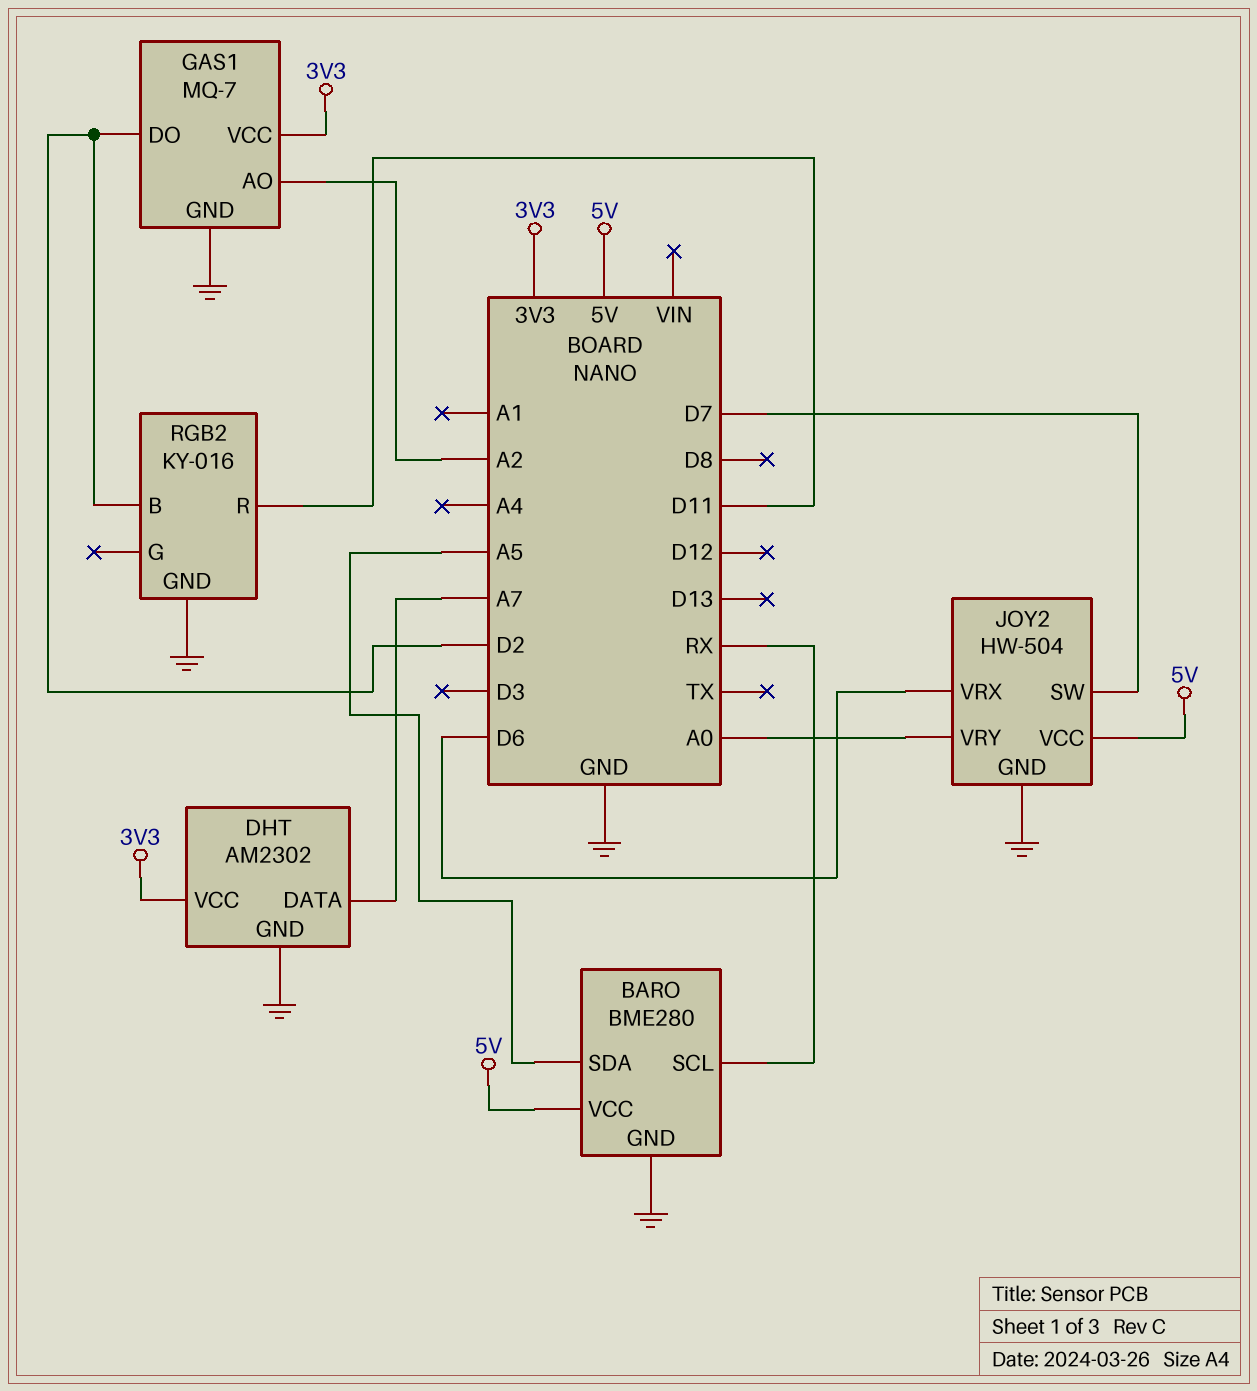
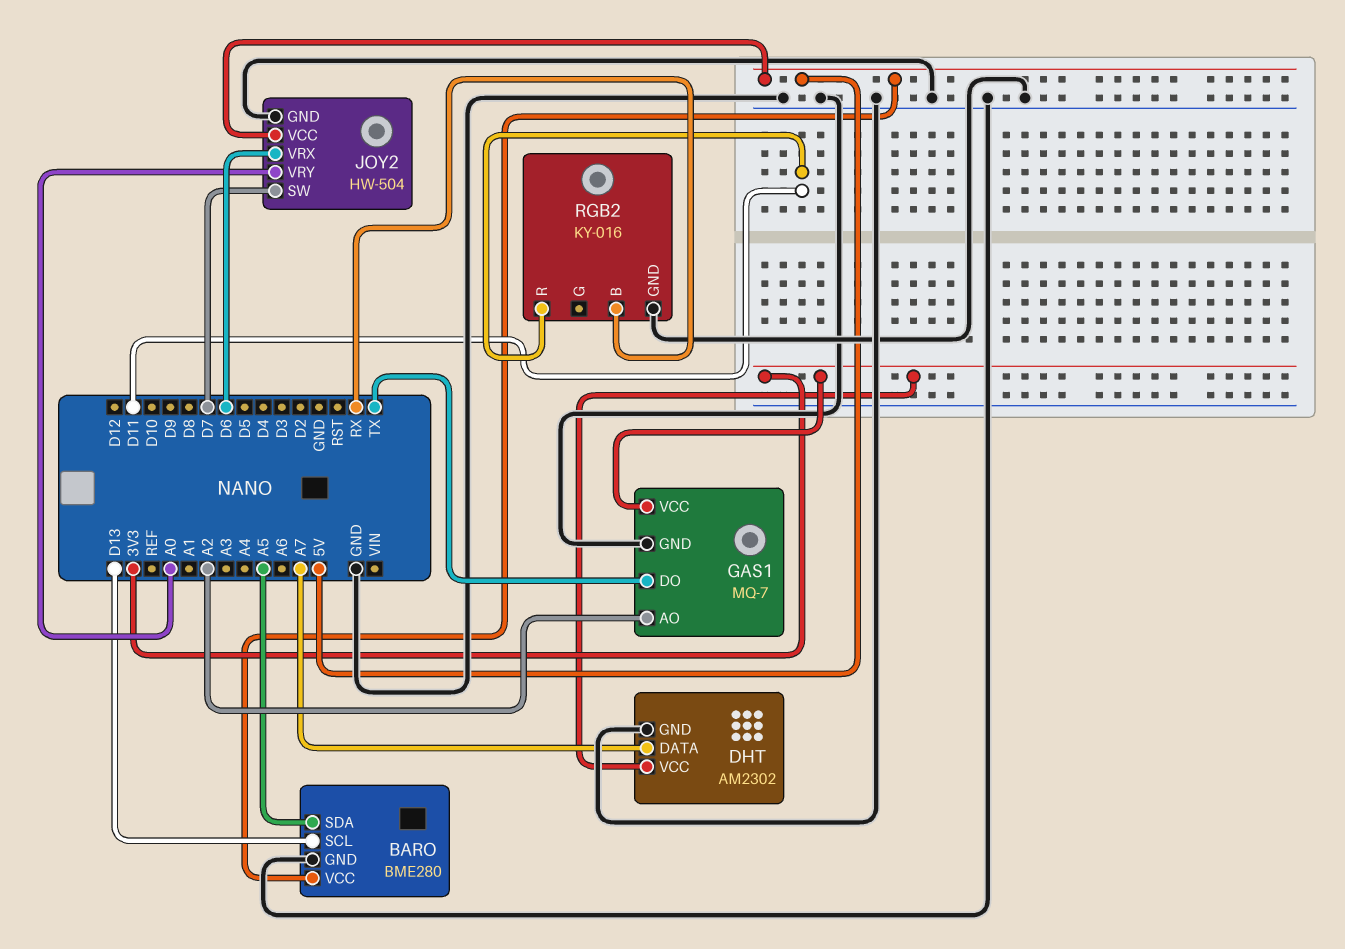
BARO pin SCL: RX -> D13
GAS1 pin DO: D2 -> TX
RGB2 pin B: D2 -> RX

